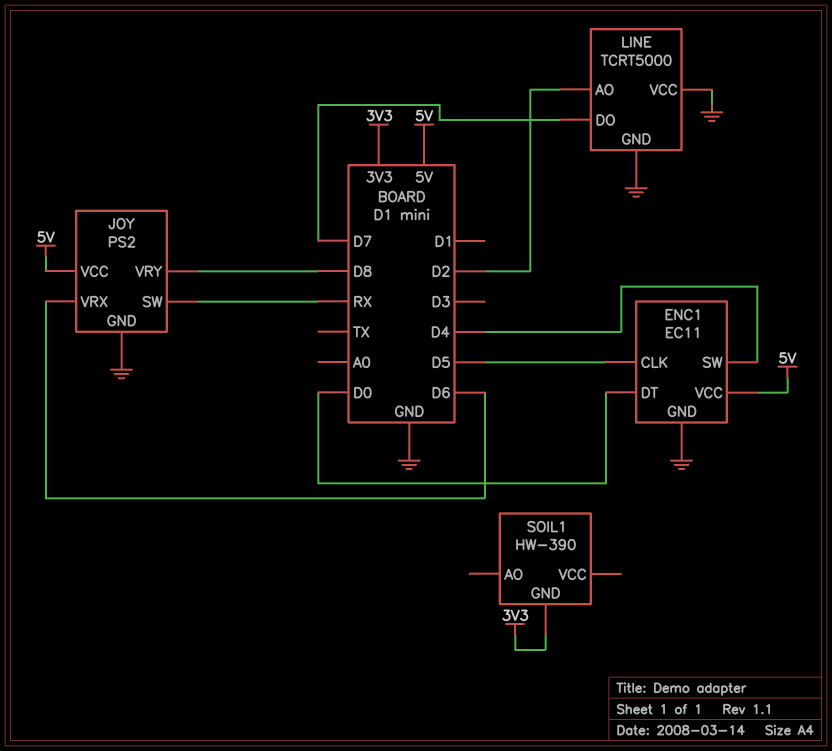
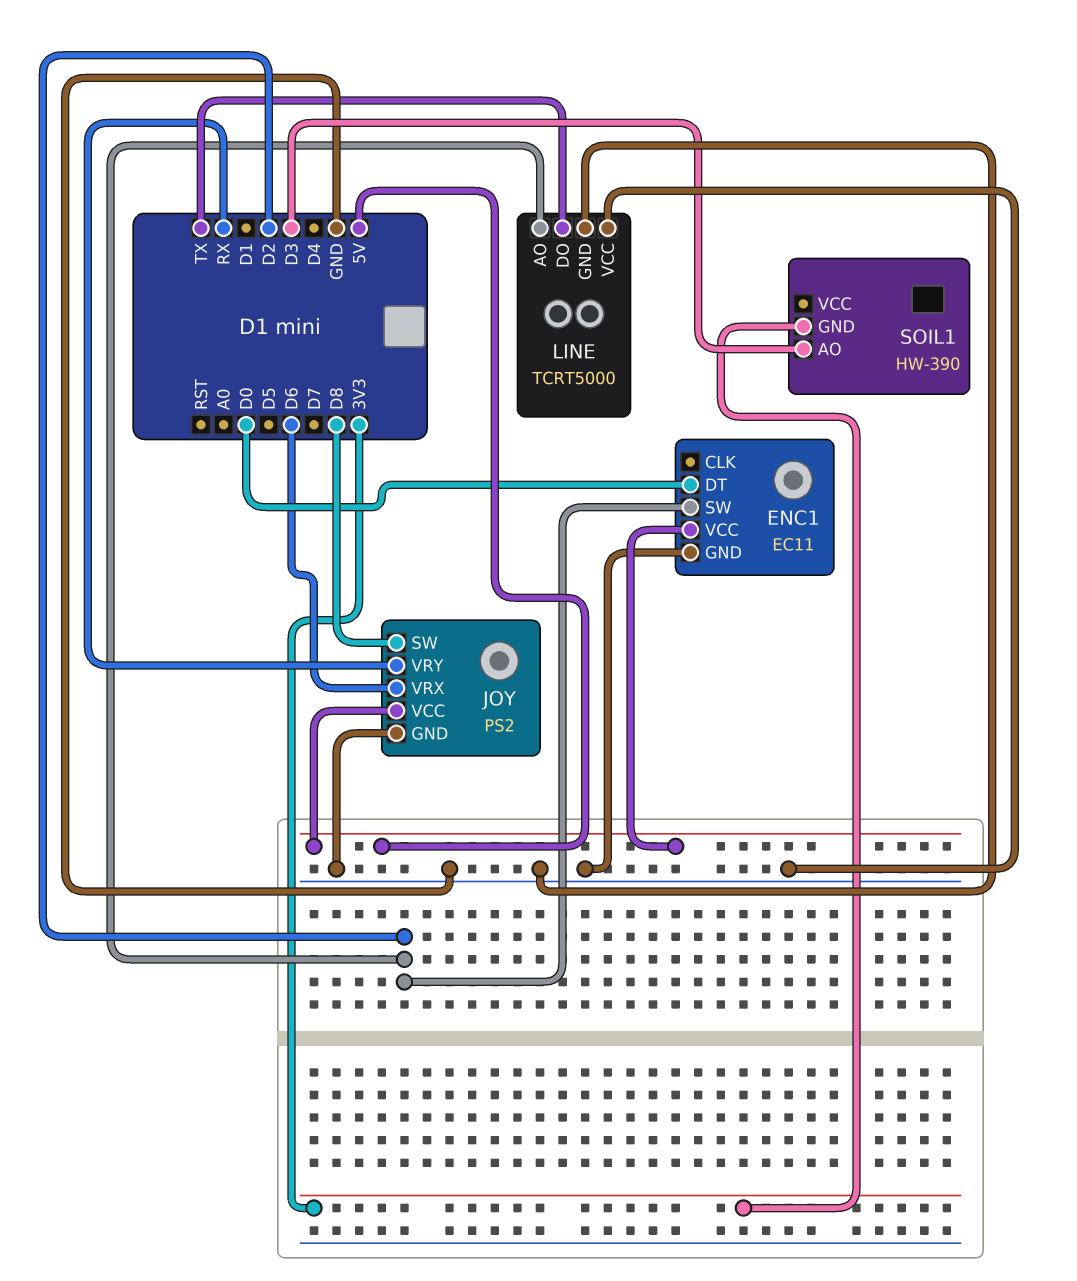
ENC1 pin CLK: D5 -> none
ENC1 pin SW: D4 -> D2
JOY pin SW: RX -> D8
JOY pin VRY: D8 -> RX
LINE pin DO: D7 -> TX
SOIL1 pin AO: none -> D3

